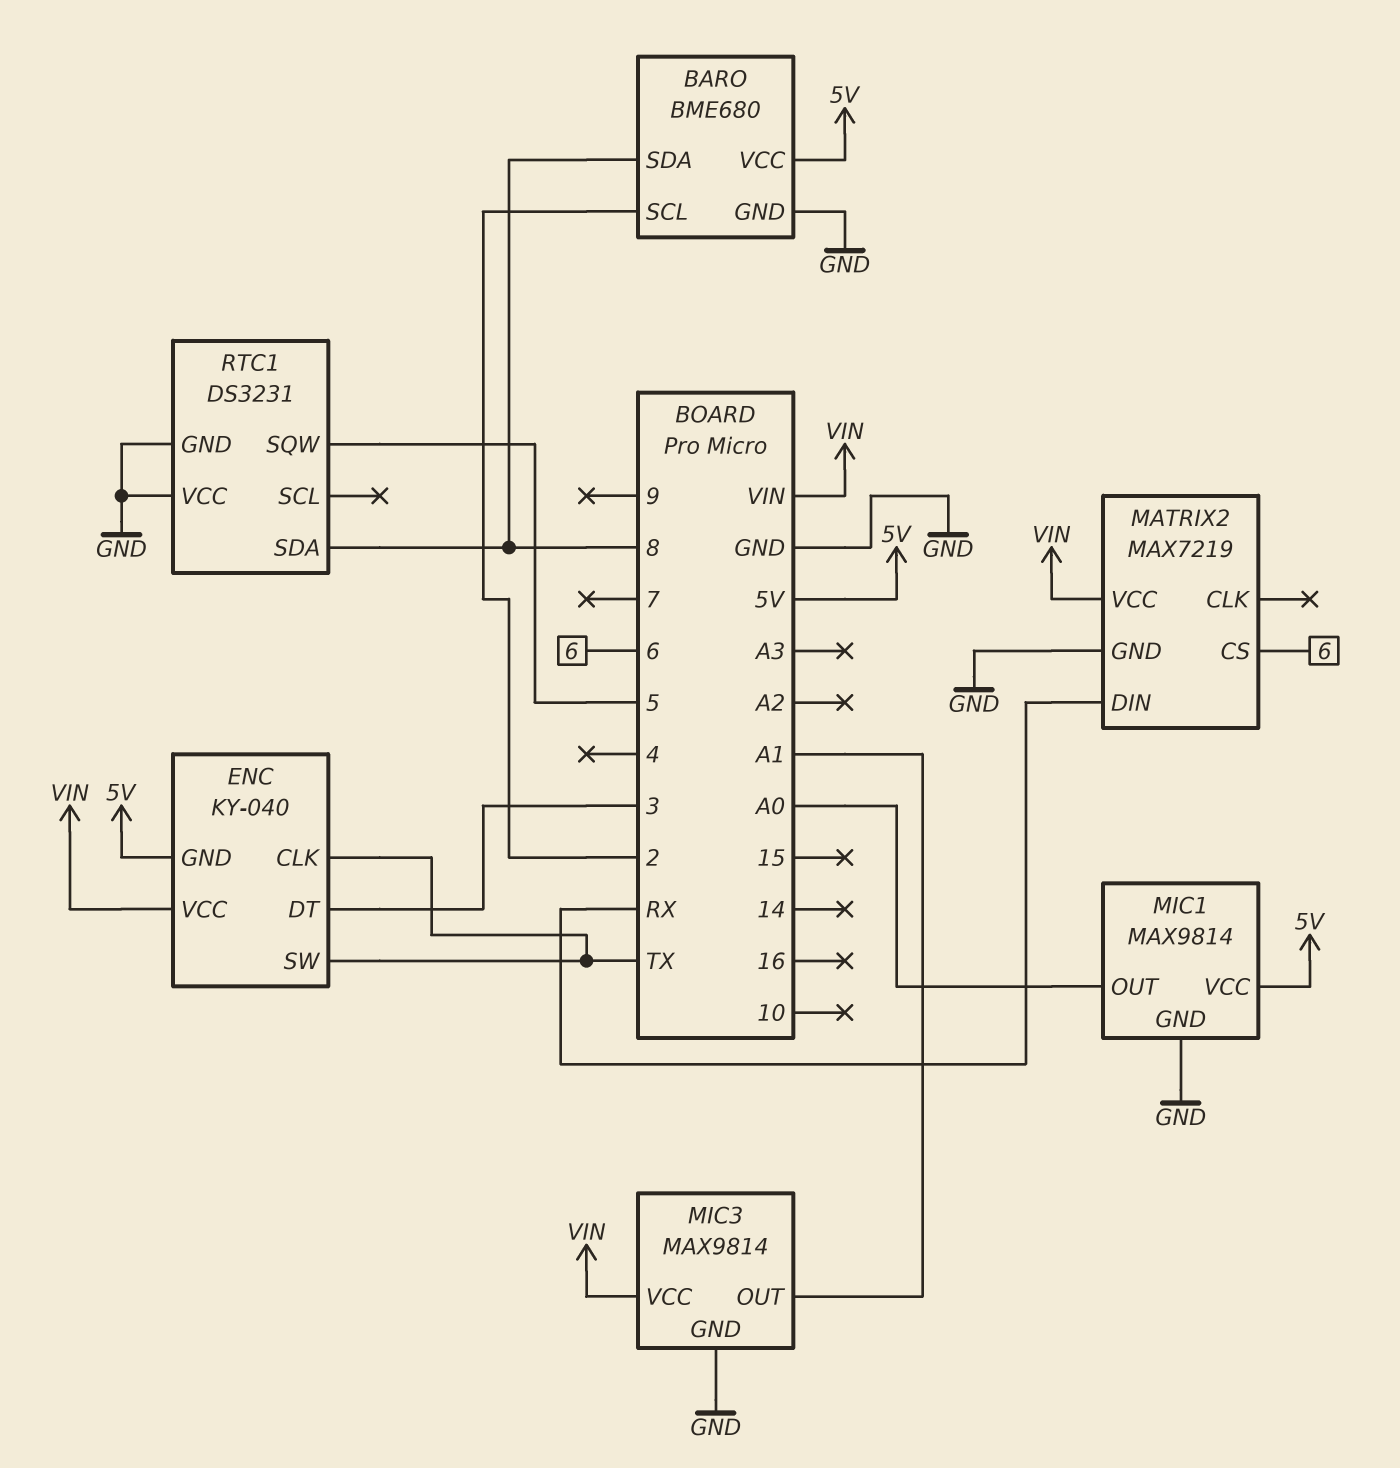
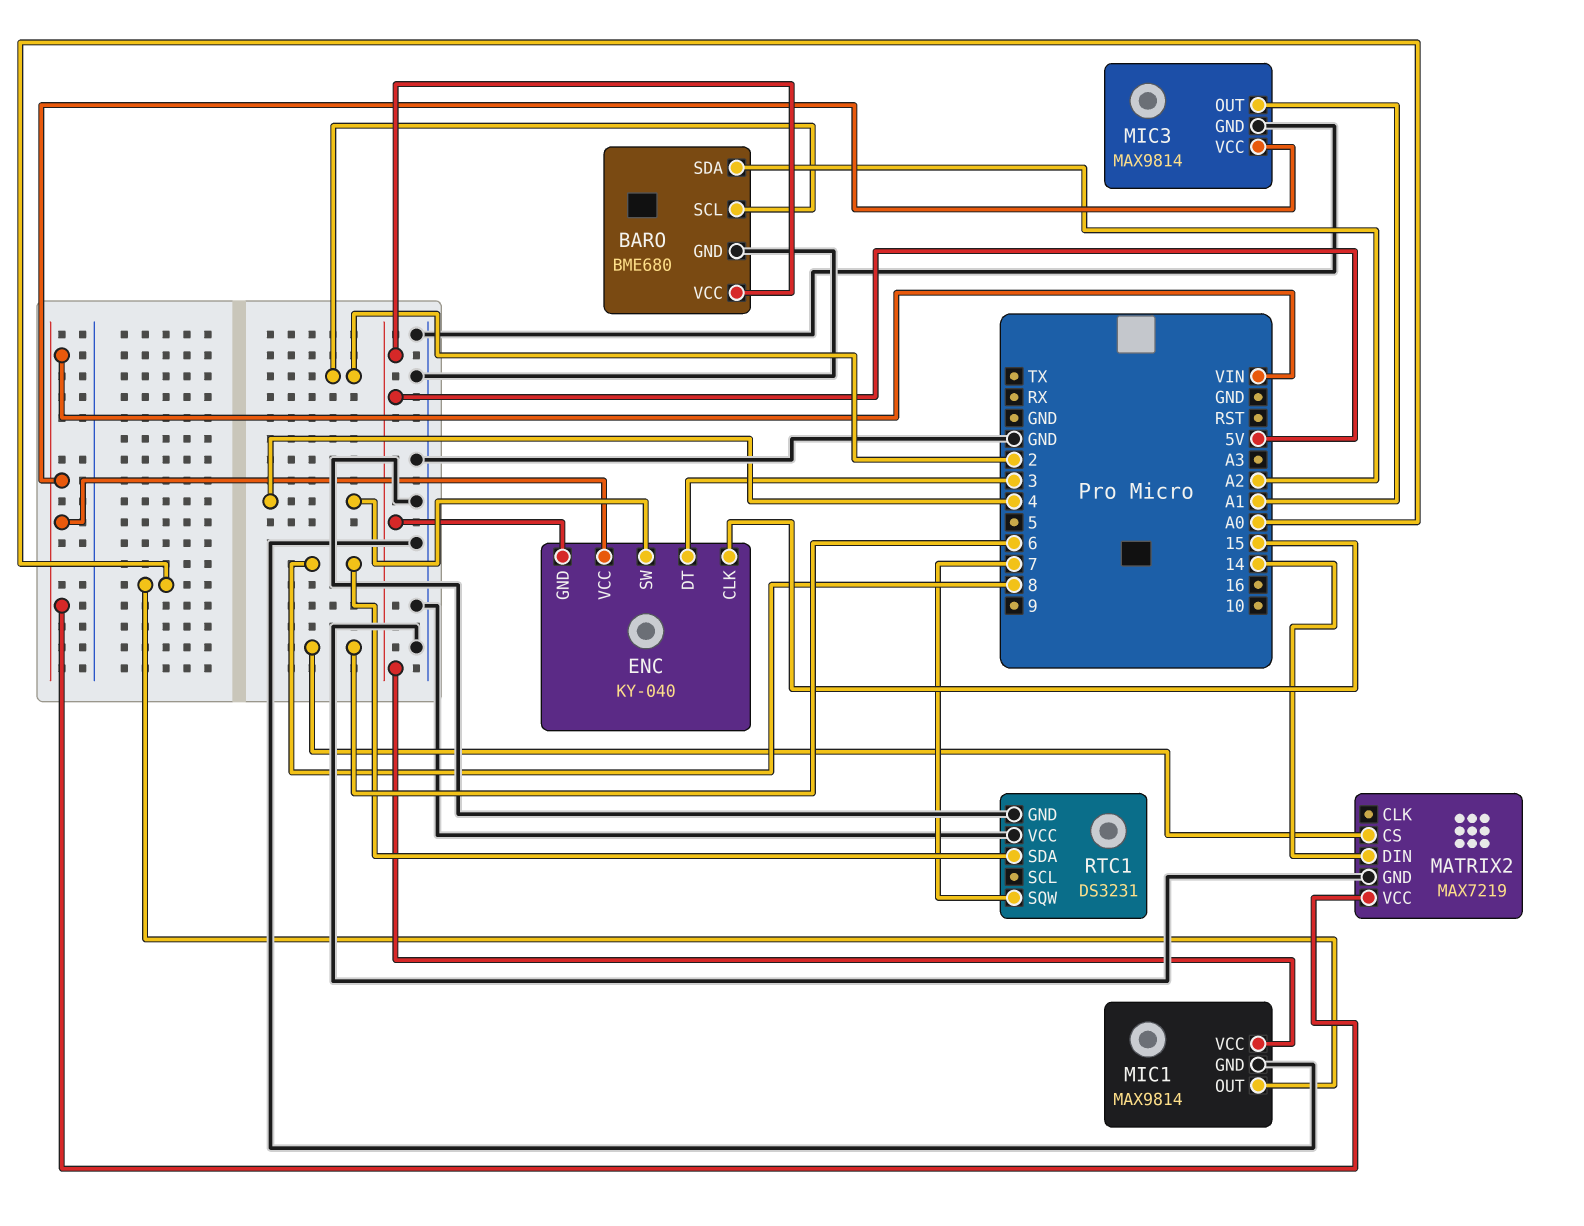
BARO pin SDA: 8 -> A2
ENC pin CLK: TX -> 15
ENC pin SW: TX -> 4
MATRIX2 pin DIN: RX -> 14
RTC1 pin SQW: 5 -> 7

